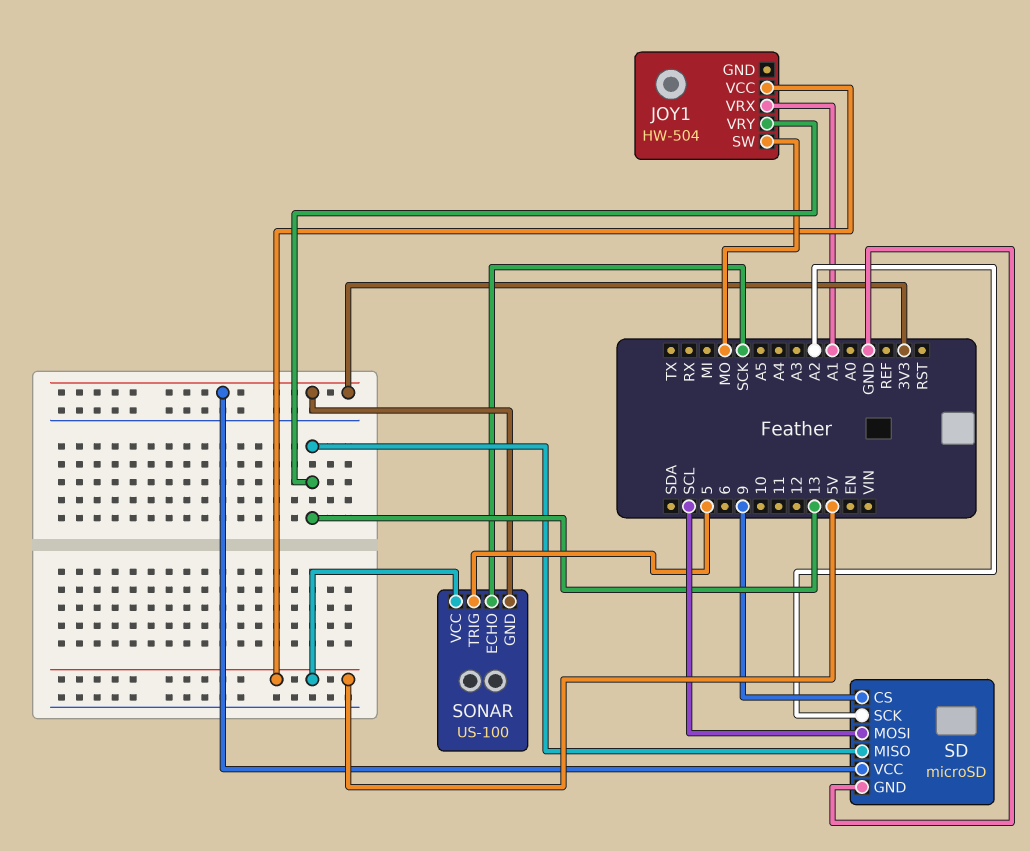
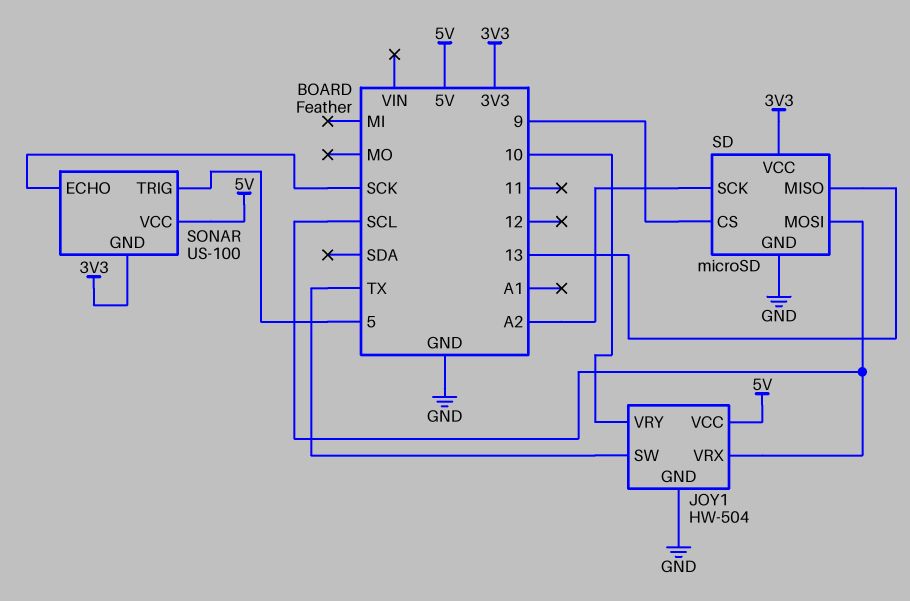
JOY1 pin GND: none -> GND
JOY1 pin SW: MO -> TX
JOY1 pin VRX: A1 -> SCL
JOY1 pin VRY: 13 -> 10

